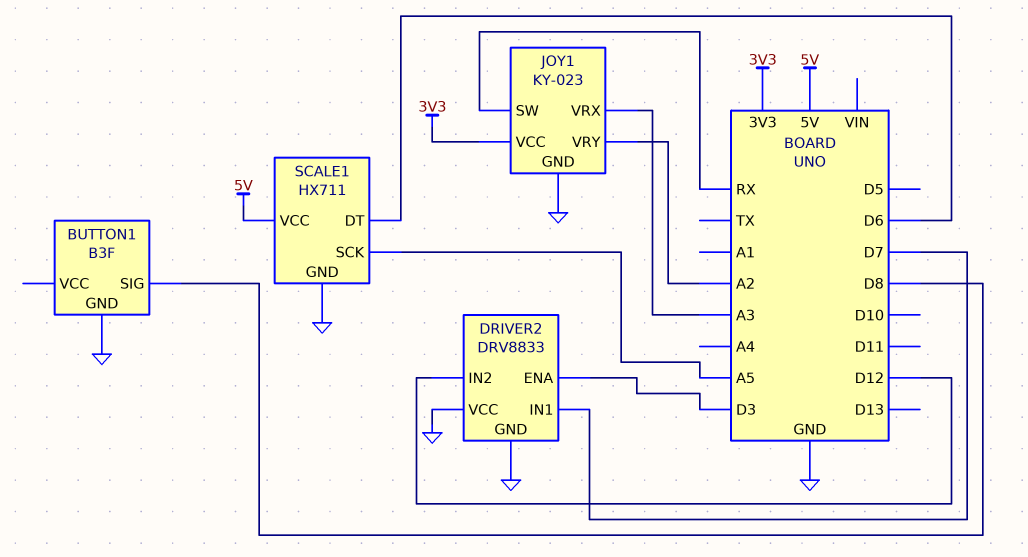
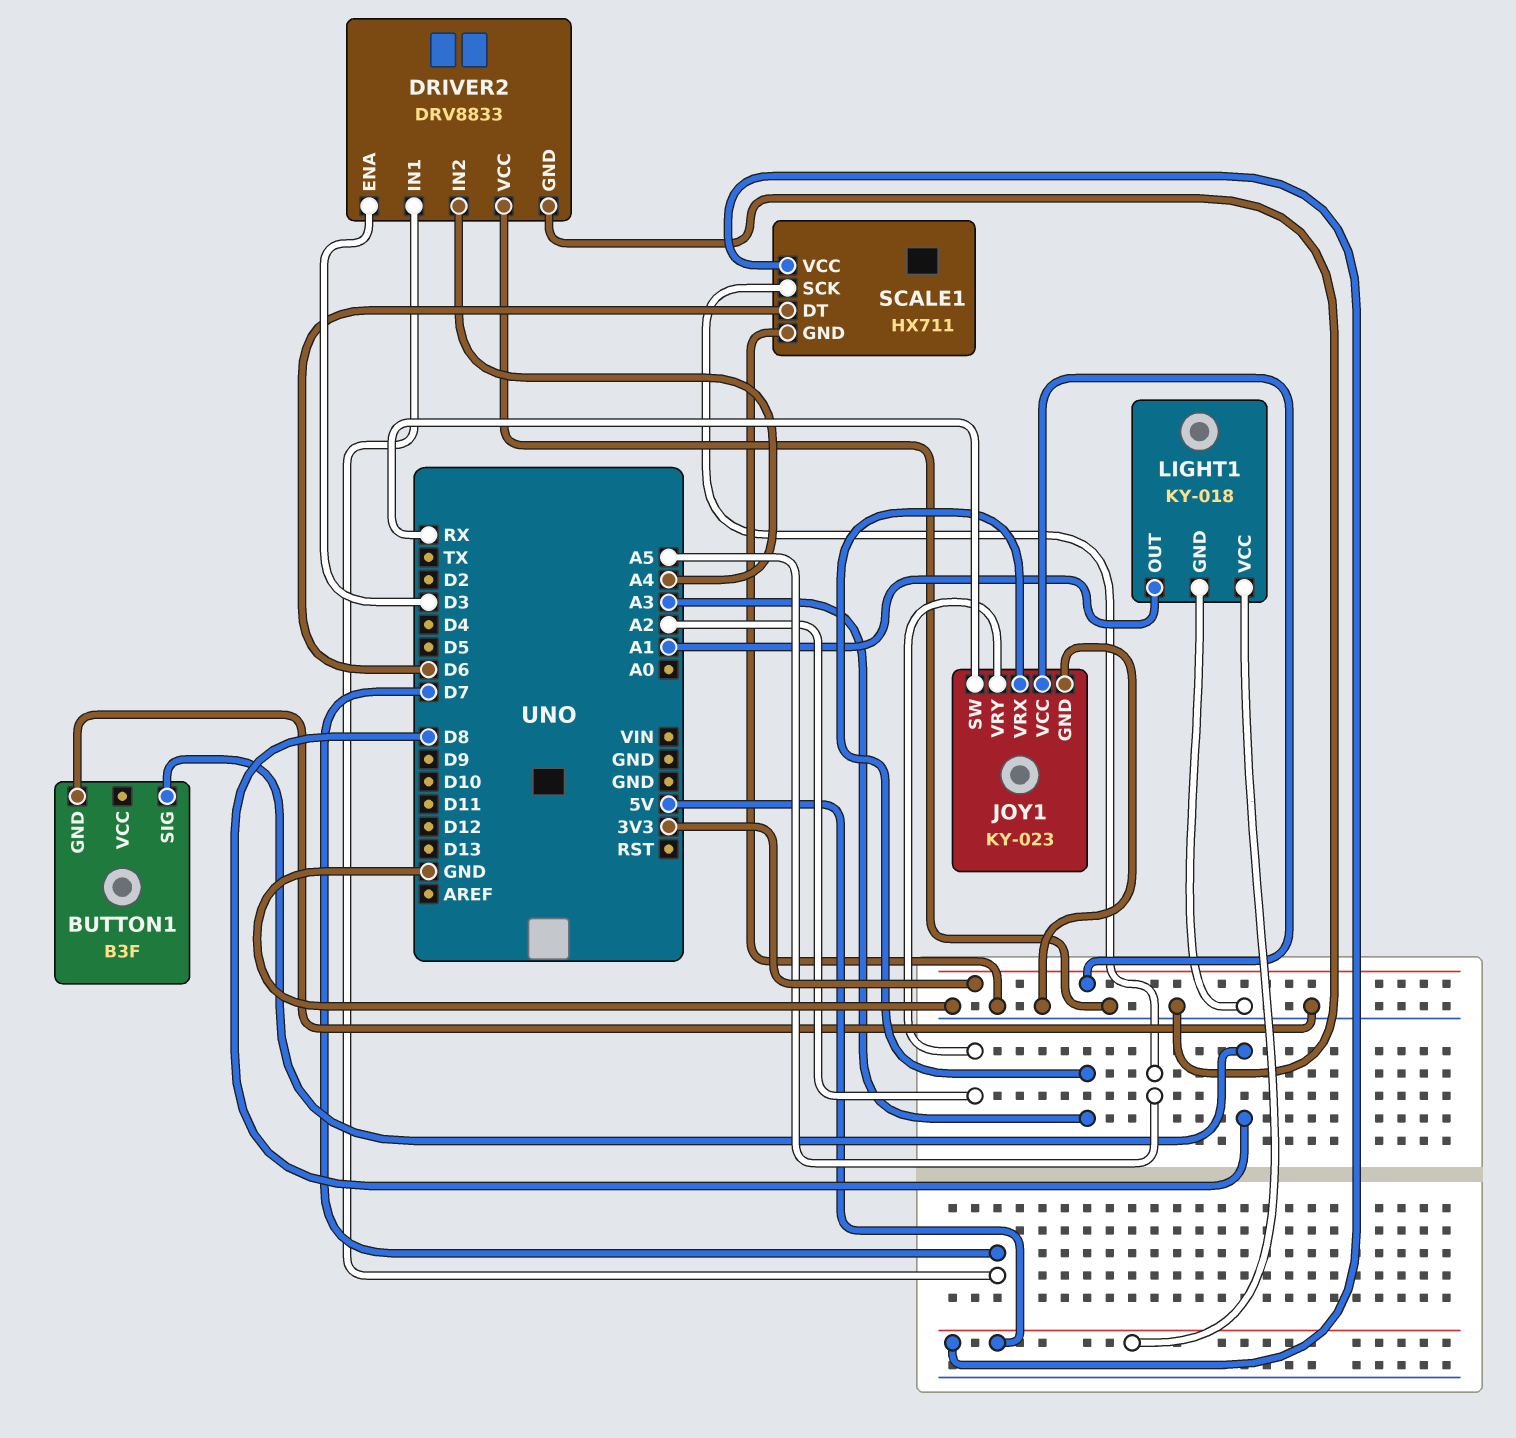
DRIVER2 pin IN2: D12 -> A4
LIGHT1: none -> KY-018
LIGHT1 pin GND: none -> GND
LIGHT1 pin OUT: none -> A1
LIGHT1 pin VCC: none -> 5V

